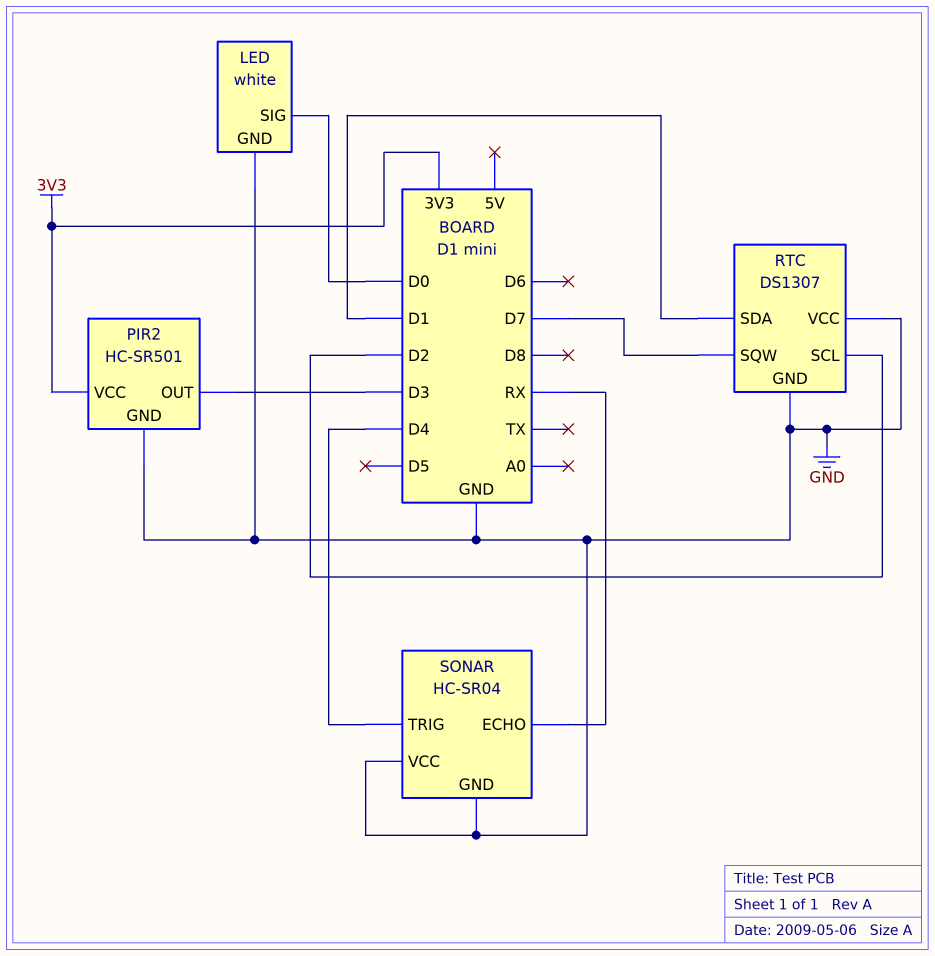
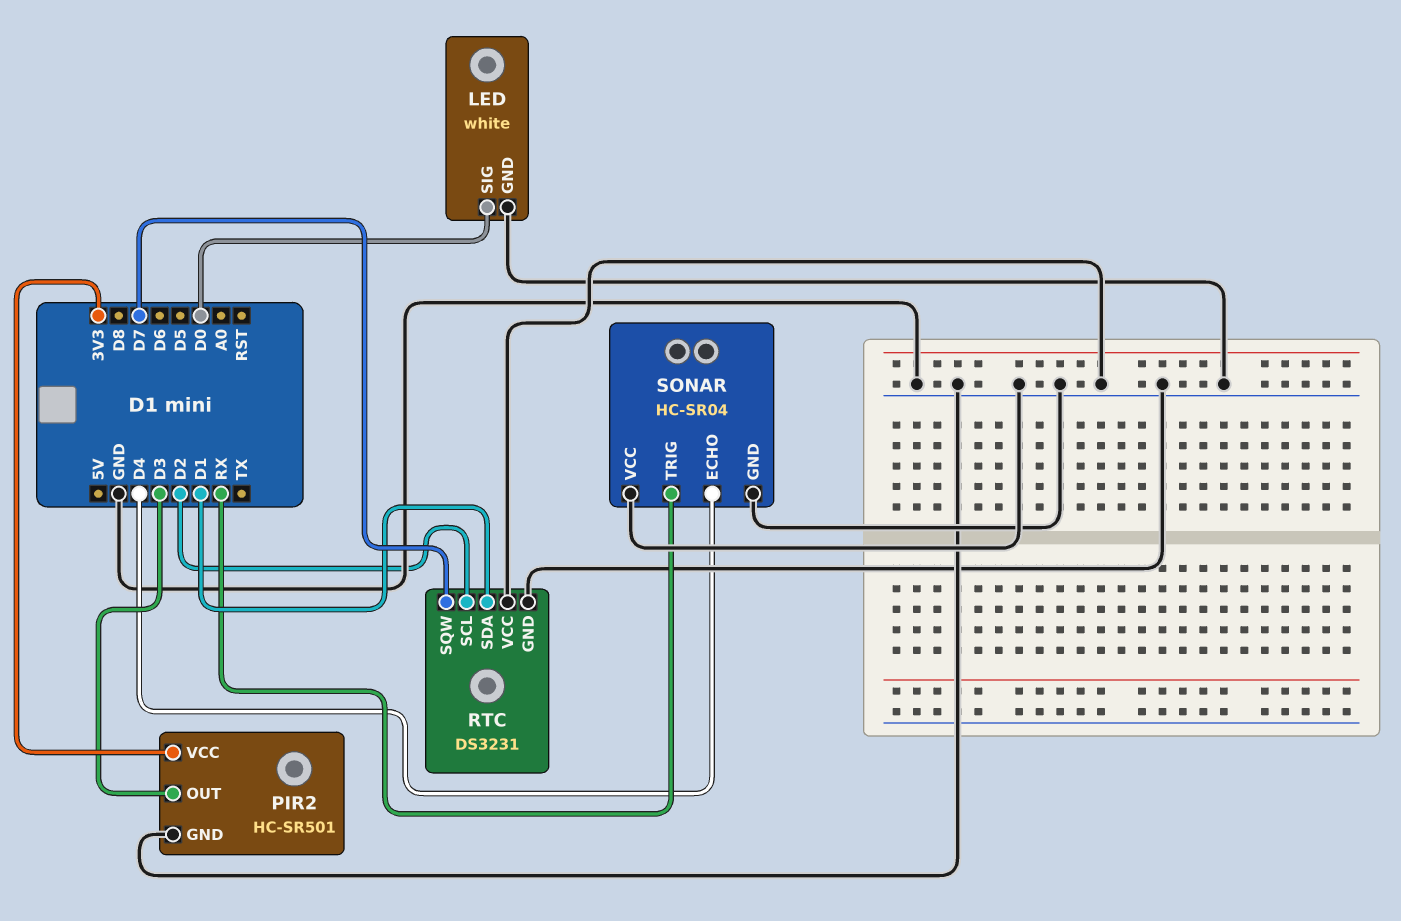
RTC: DS1307 -> DS3231
SONAR pin ECHO: RX -> D4
SONAR pin TRIG: D4 -> RX

